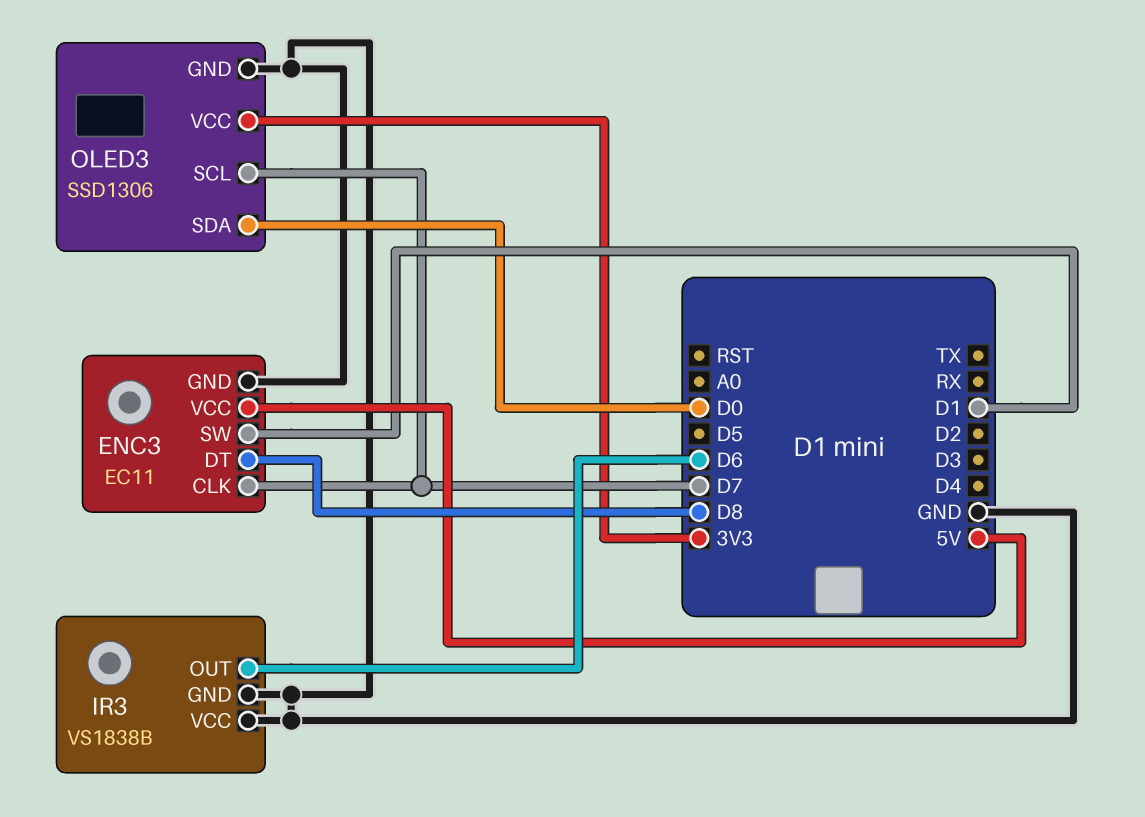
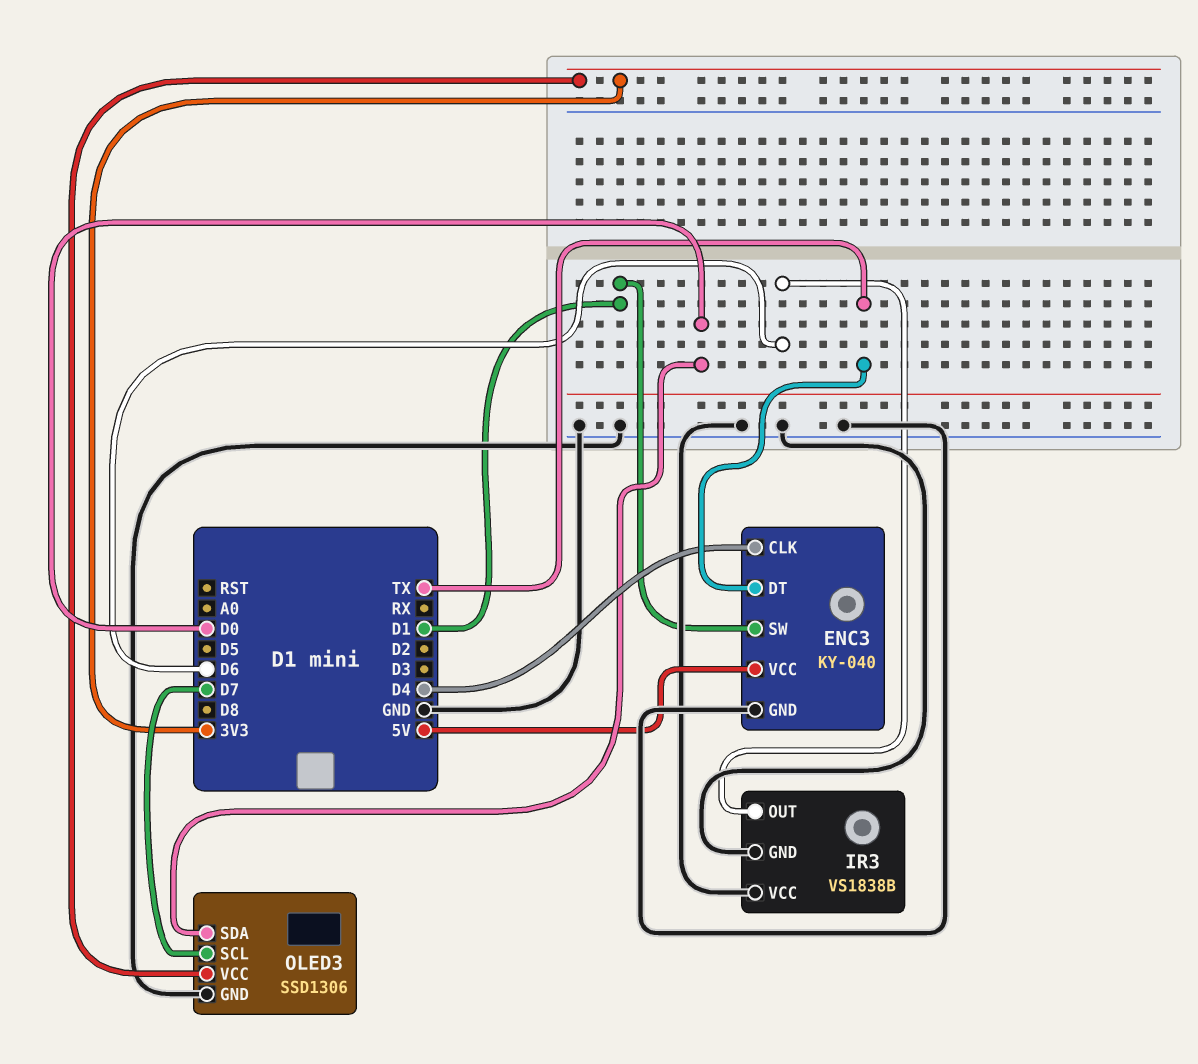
ENC3: EC11 -> KY-040
ENC3 pin CLK: D7 -> D4
ENC3 pin DT: D8 -> TX

